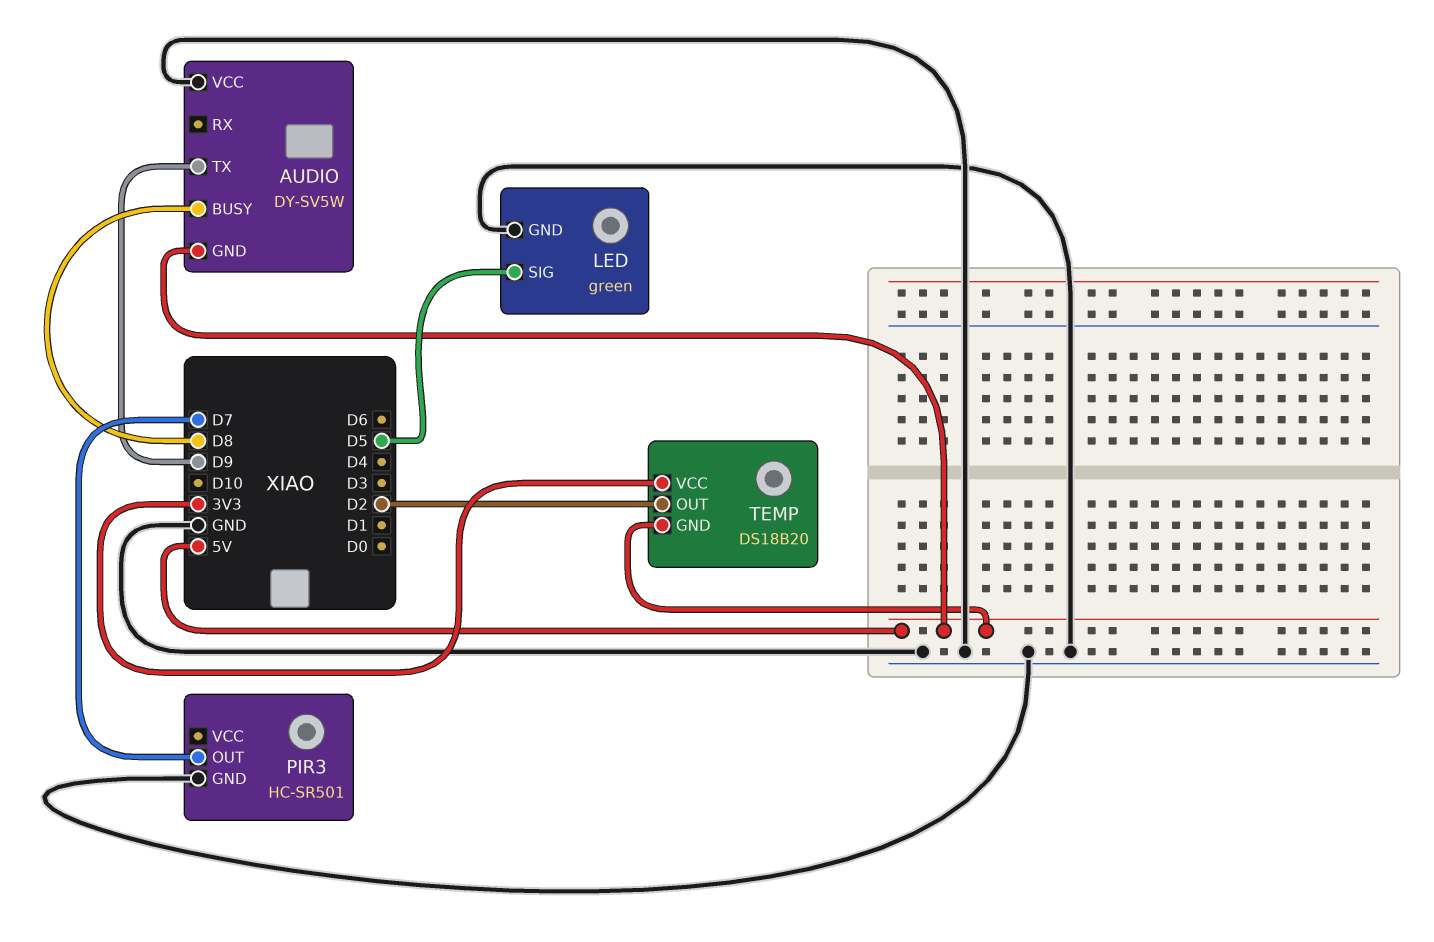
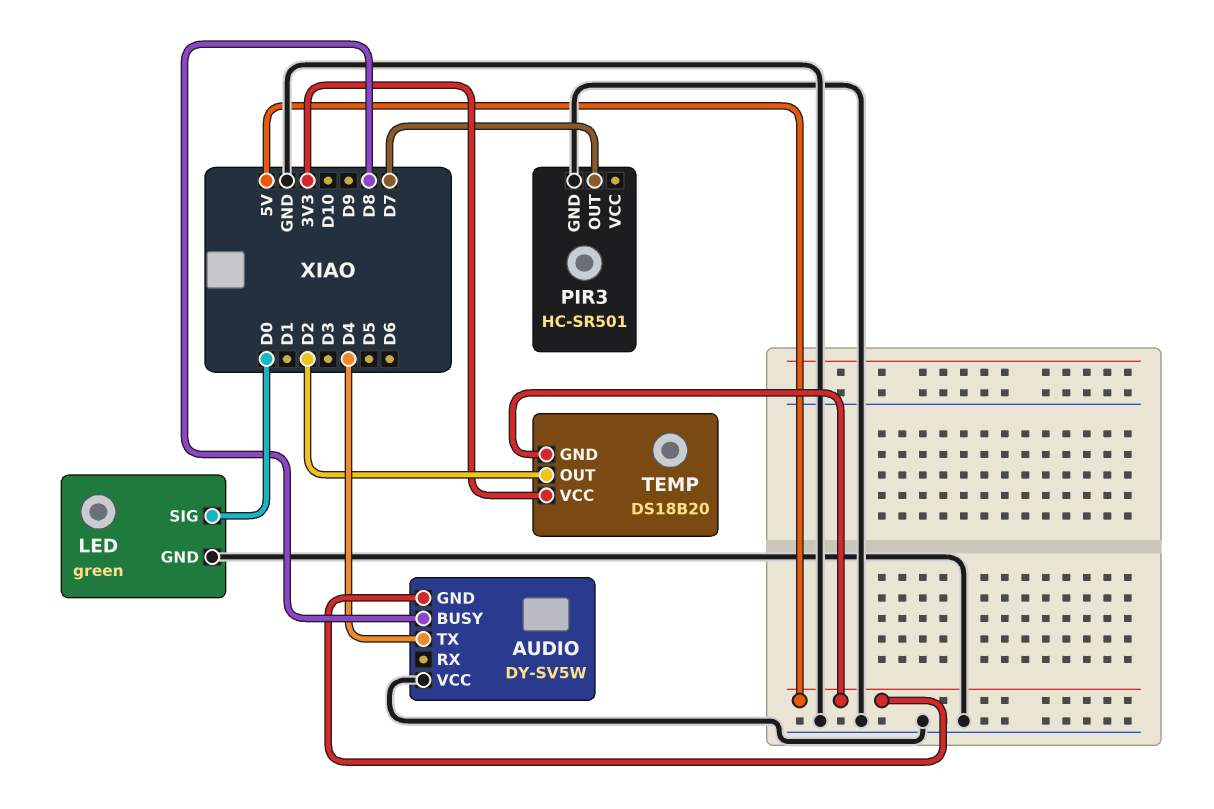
AUDIO pin TX: D9 -> D4
LED pin SIG: D5 -> D0

